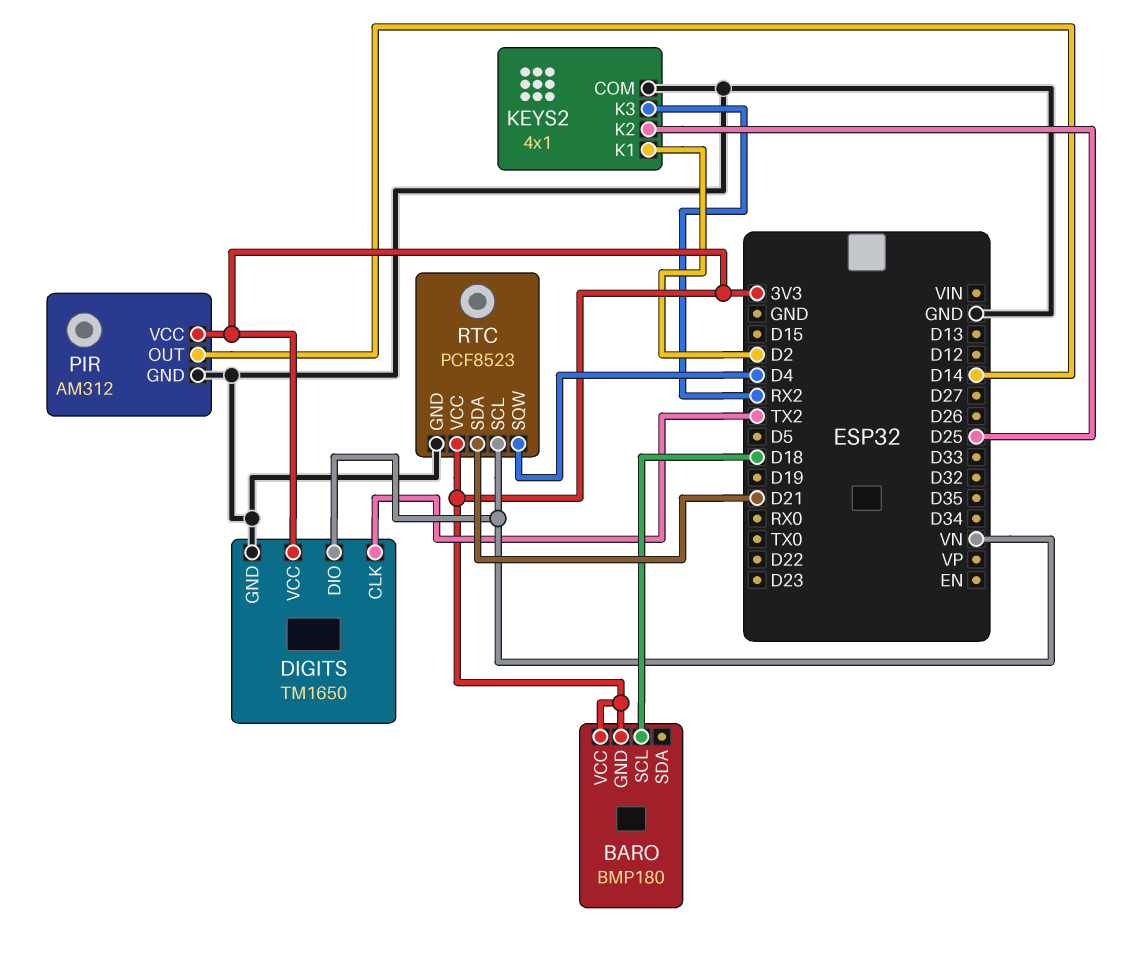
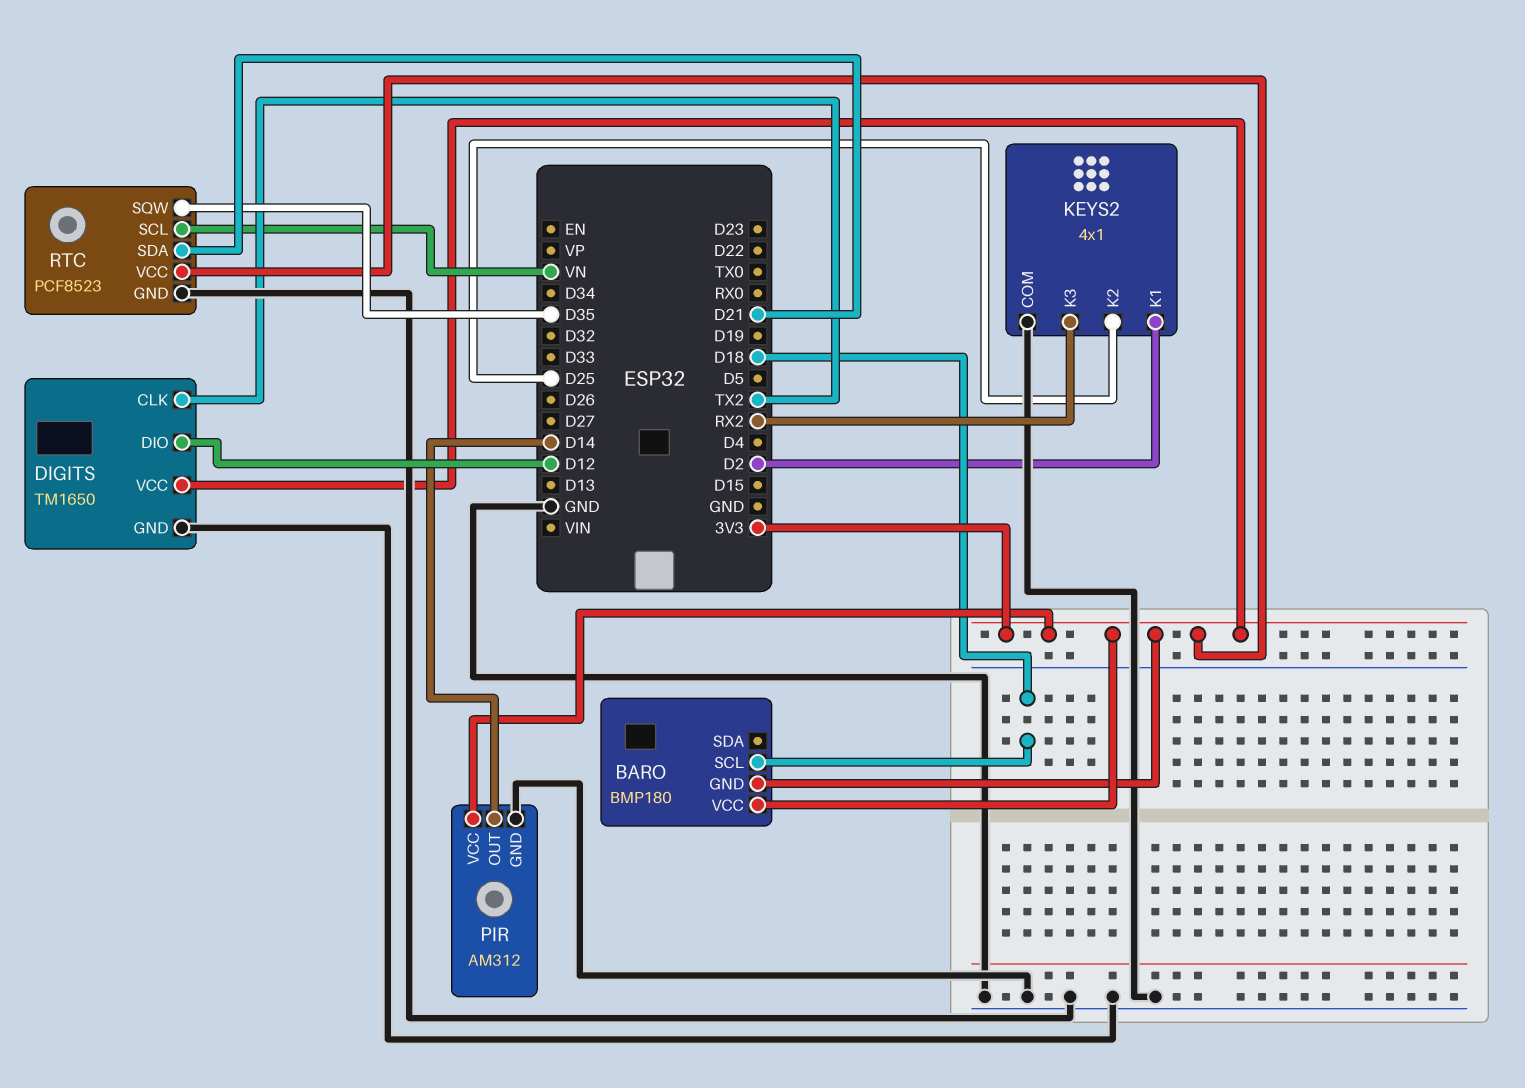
DIGITS pin DIO: VN -> D12
RTC pin SQW: D4 -> D35

